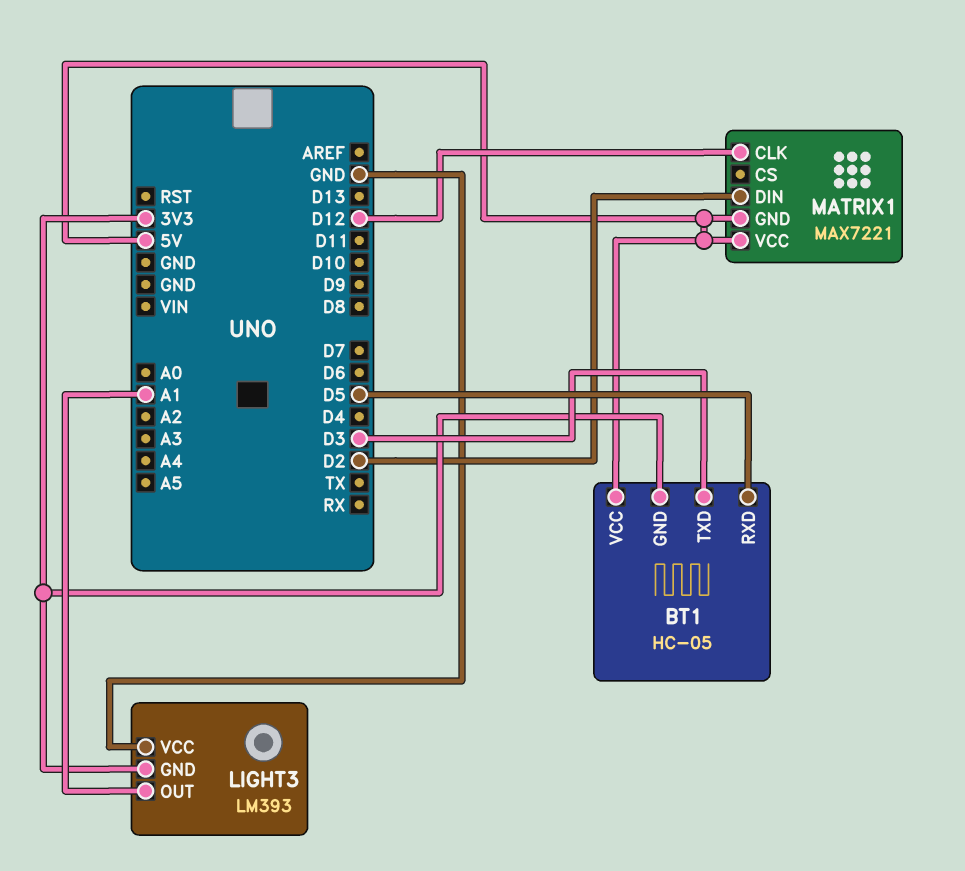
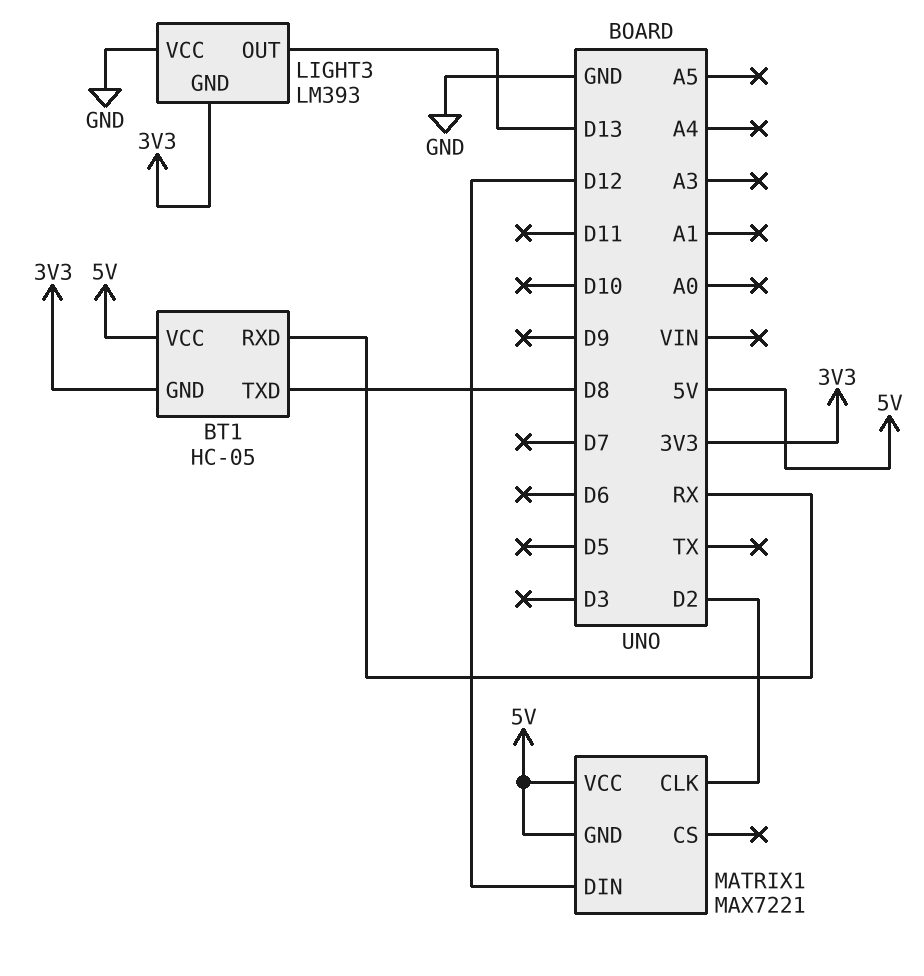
BT1 pin RXD: D5 -> RX
BT1 pin TXD: D3 -> D8
LIGHT3 pin OUT: A1 -> D13
MATRIX1 pin CLK: D12 -> D2
MATRIX1 pin DIN: D2 -> D12

